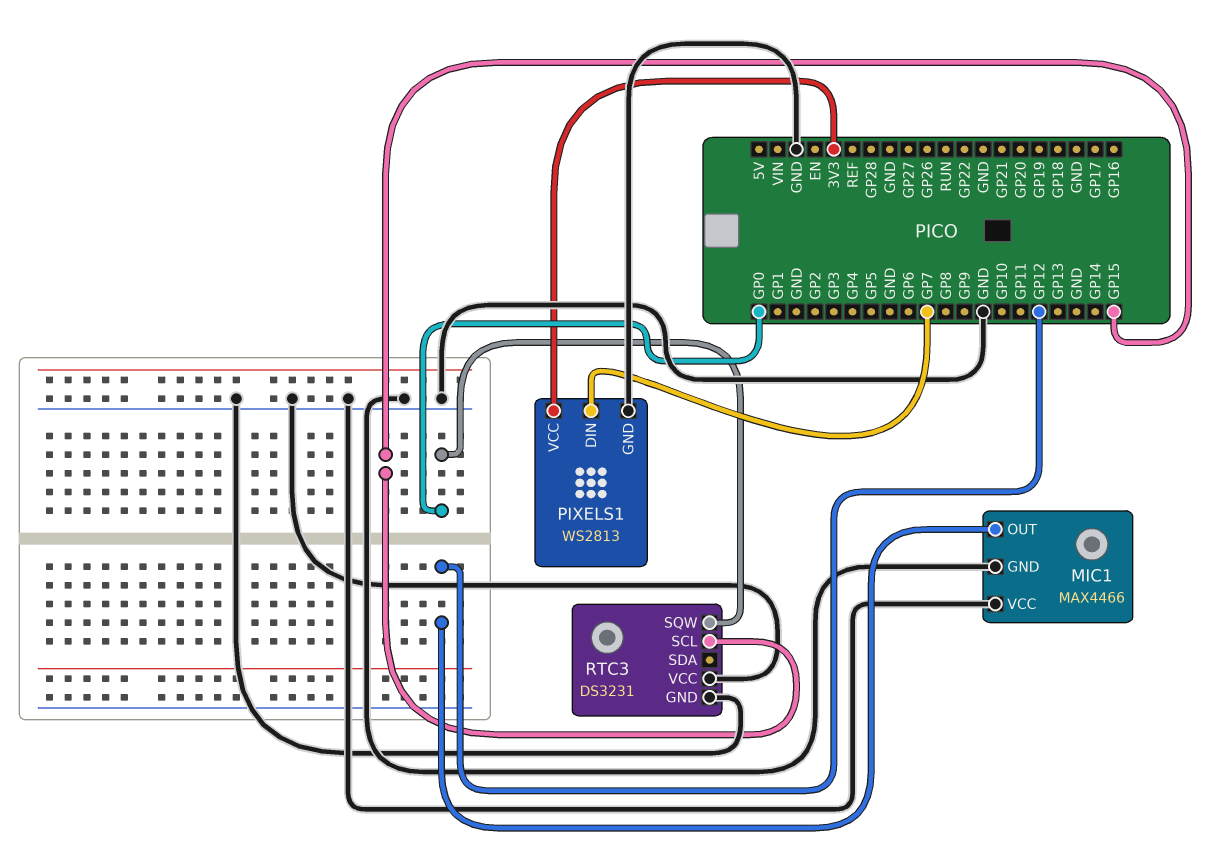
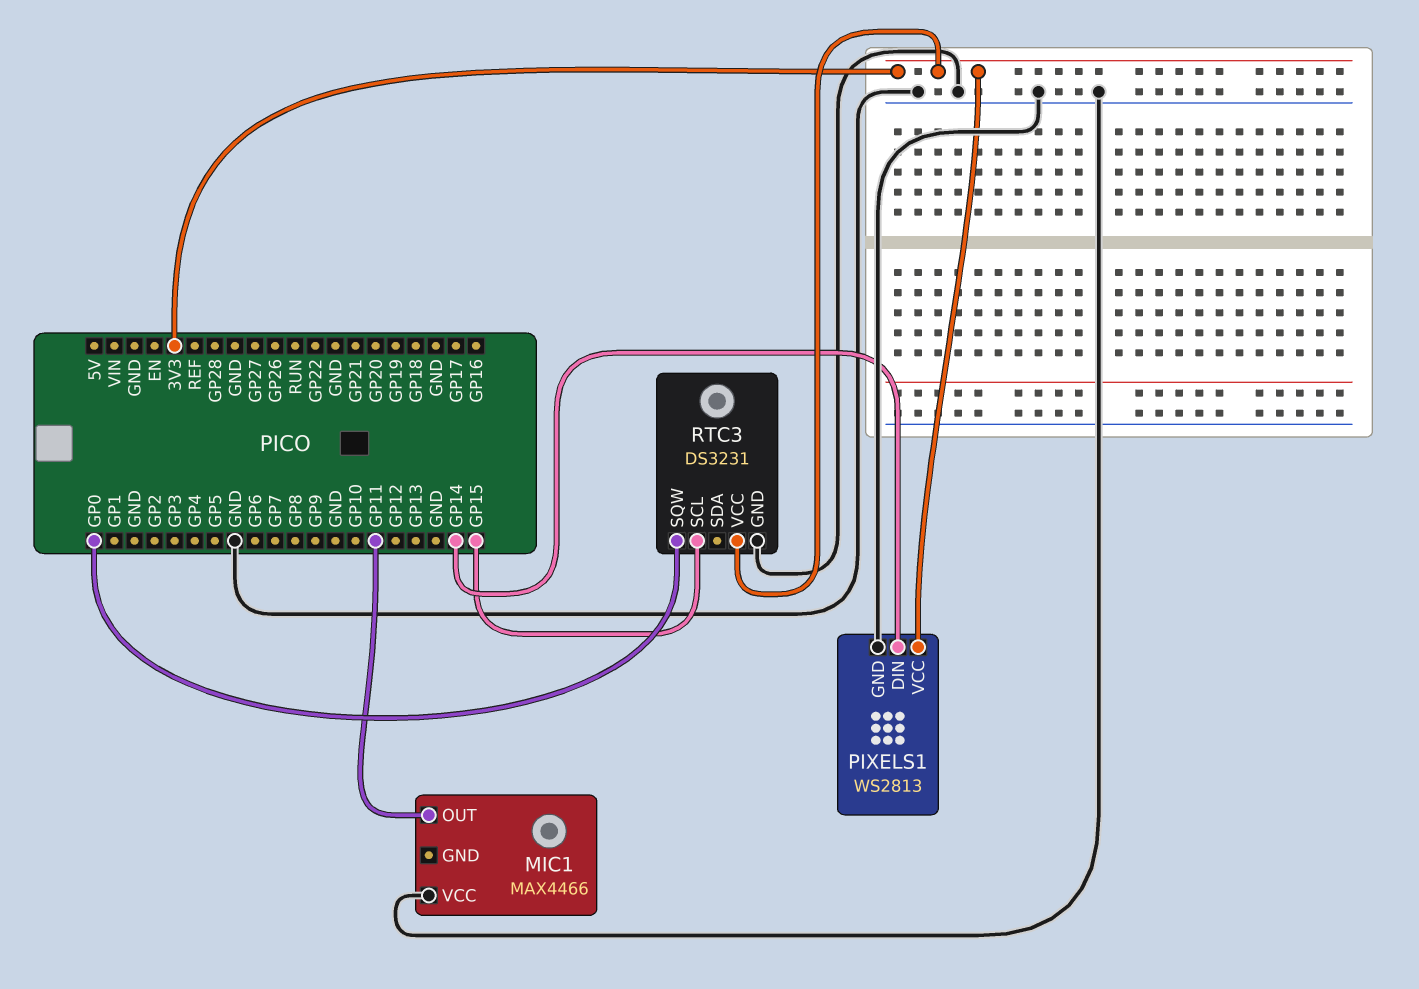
MIC1 pin GND: GND -> none
MIC1 pin OUT: GP12 -> GP11
PIXELS1 pin DIN: GP7 -> GP14
RTC3 pin VCC: GND -> 3V3

